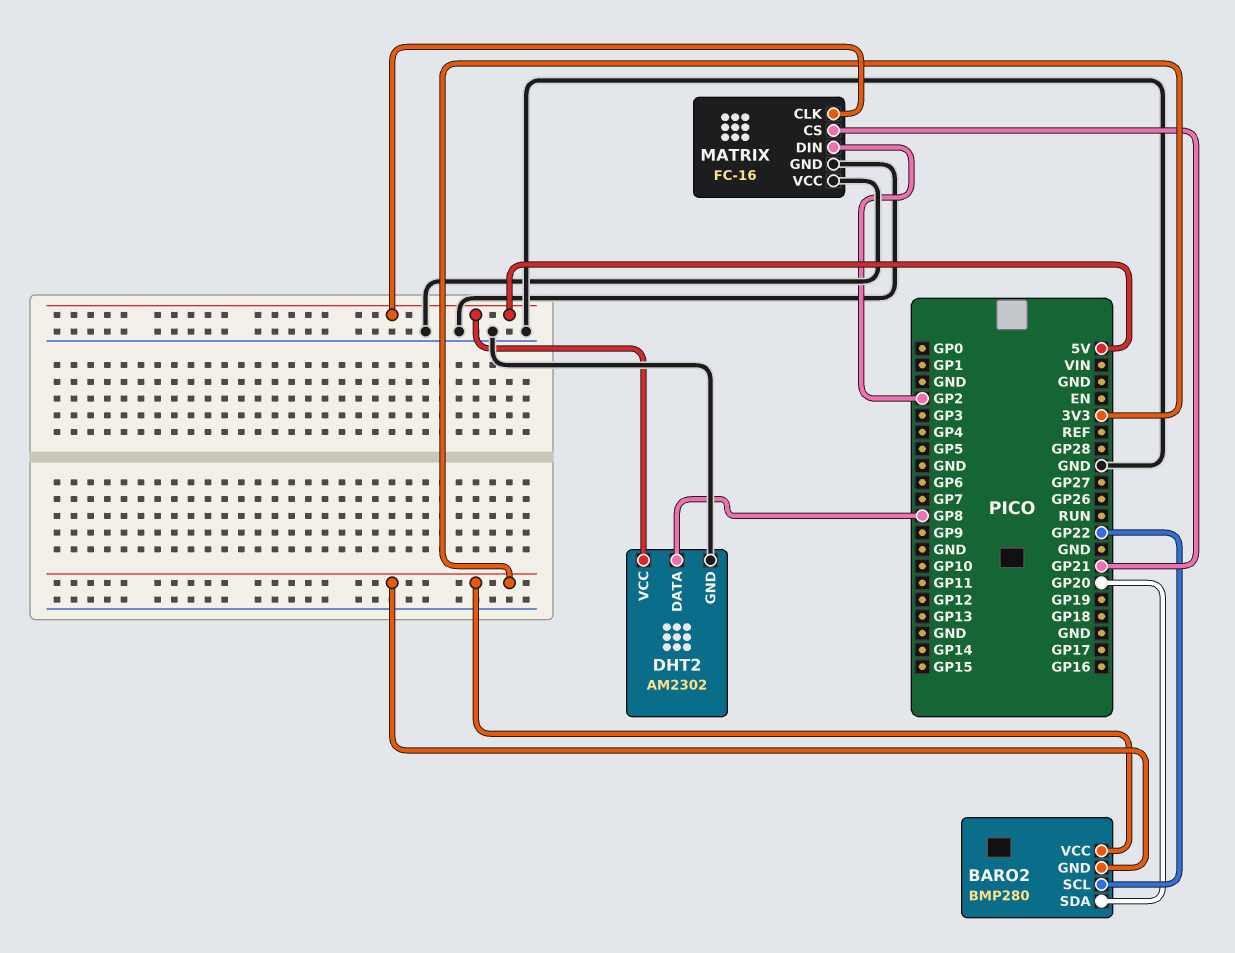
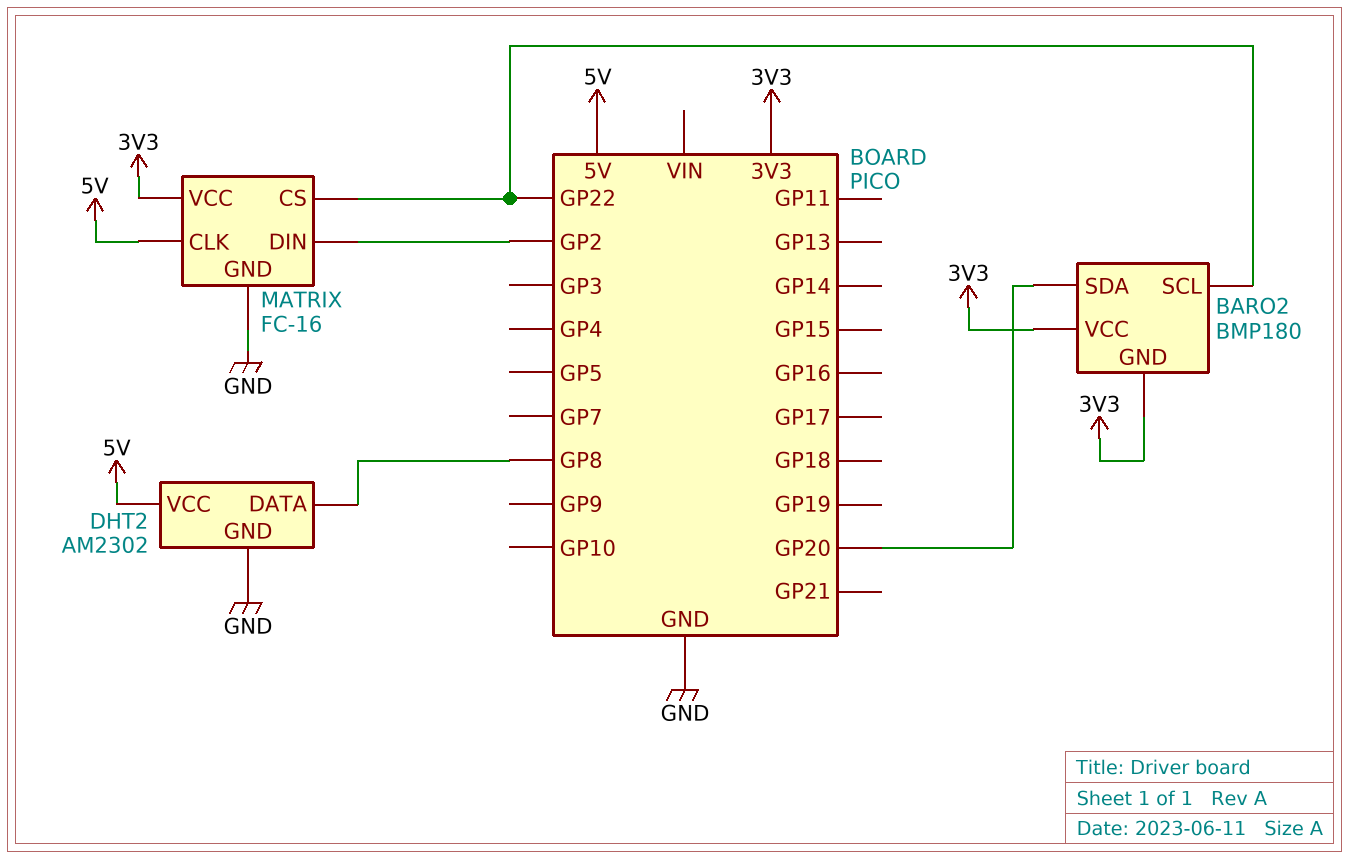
BARO2: BMP280 -> BMP180
MATRIX pin CS: GP21 -> GP22
MATRIX pin VCC: GND -> 3V3

